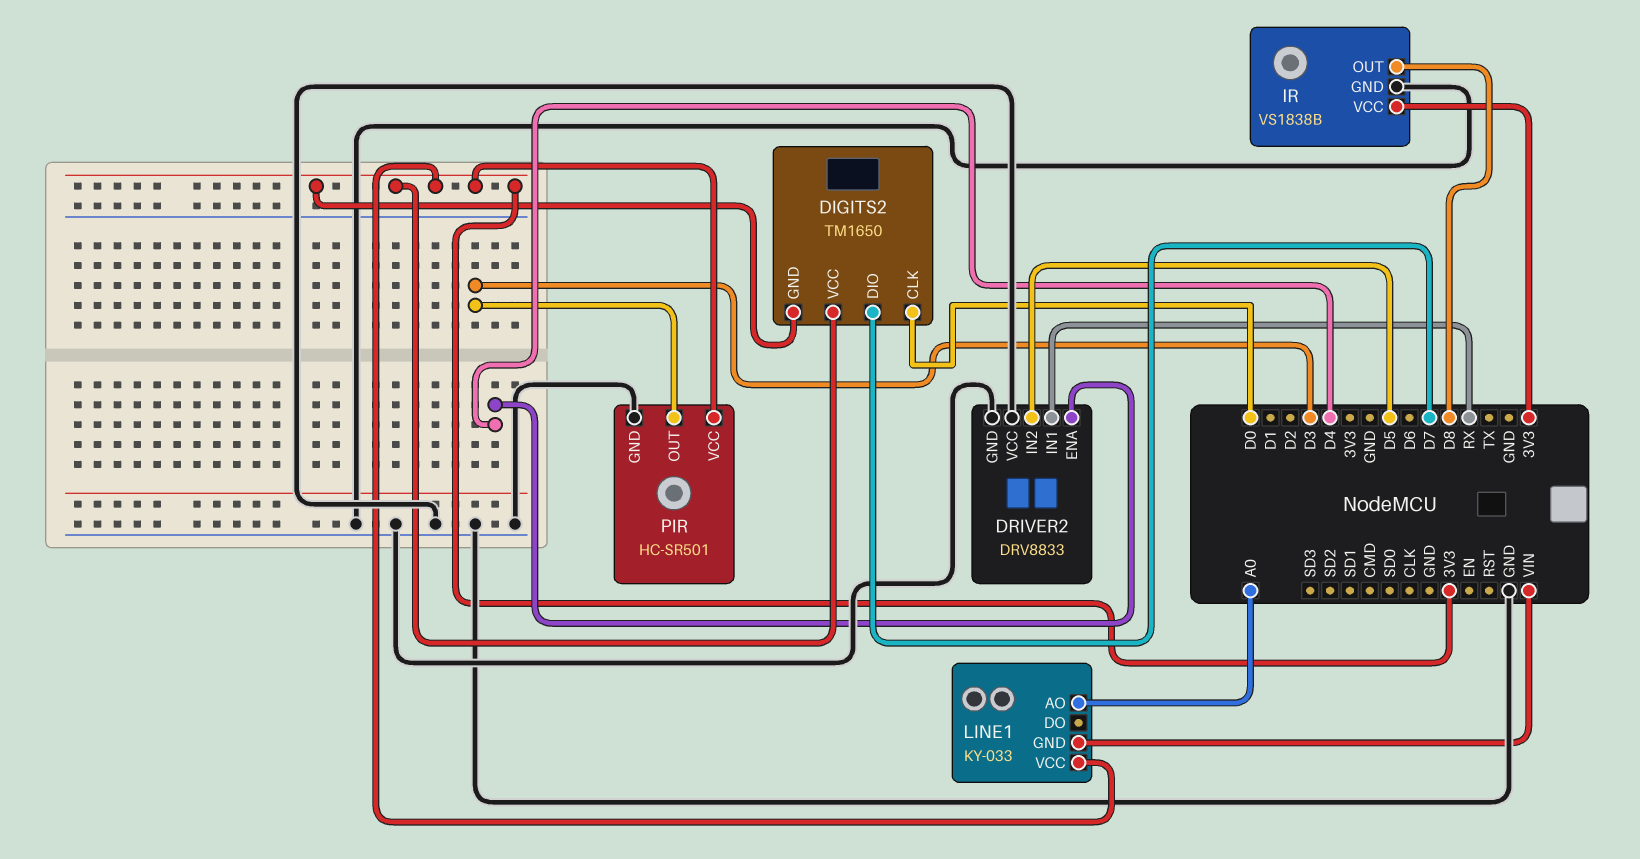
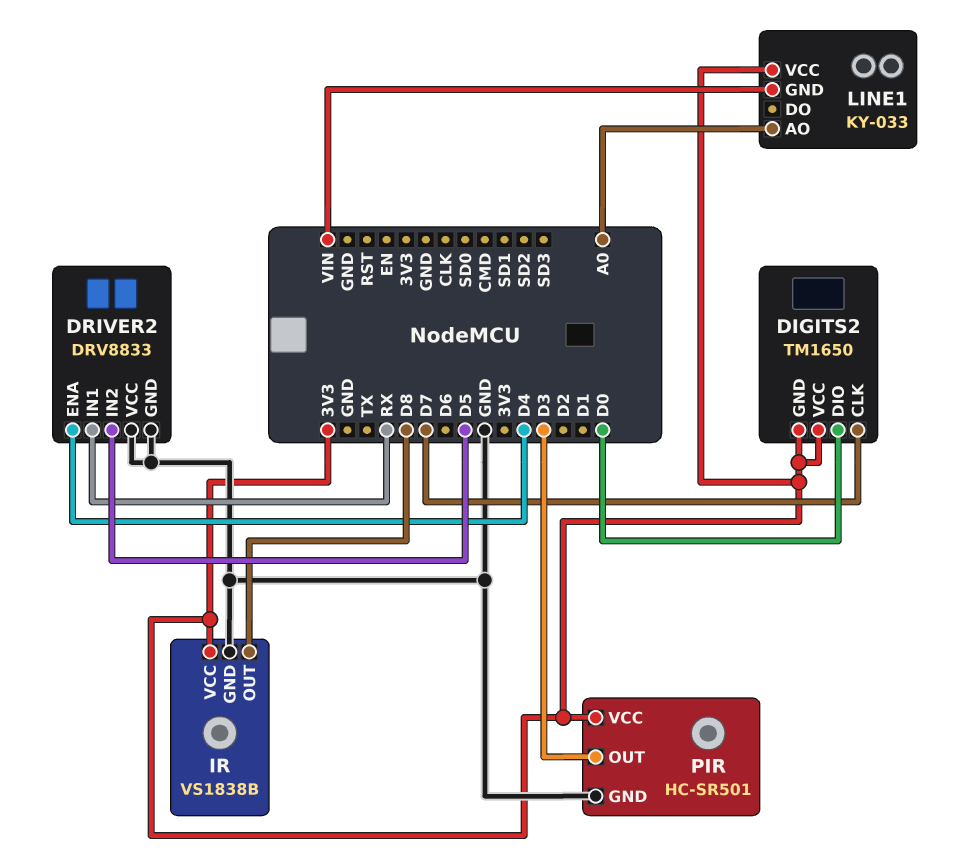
DIGITS2 pin CLK: D0 -> D7
DIGITS2 pin DIO: D7 -> D0

